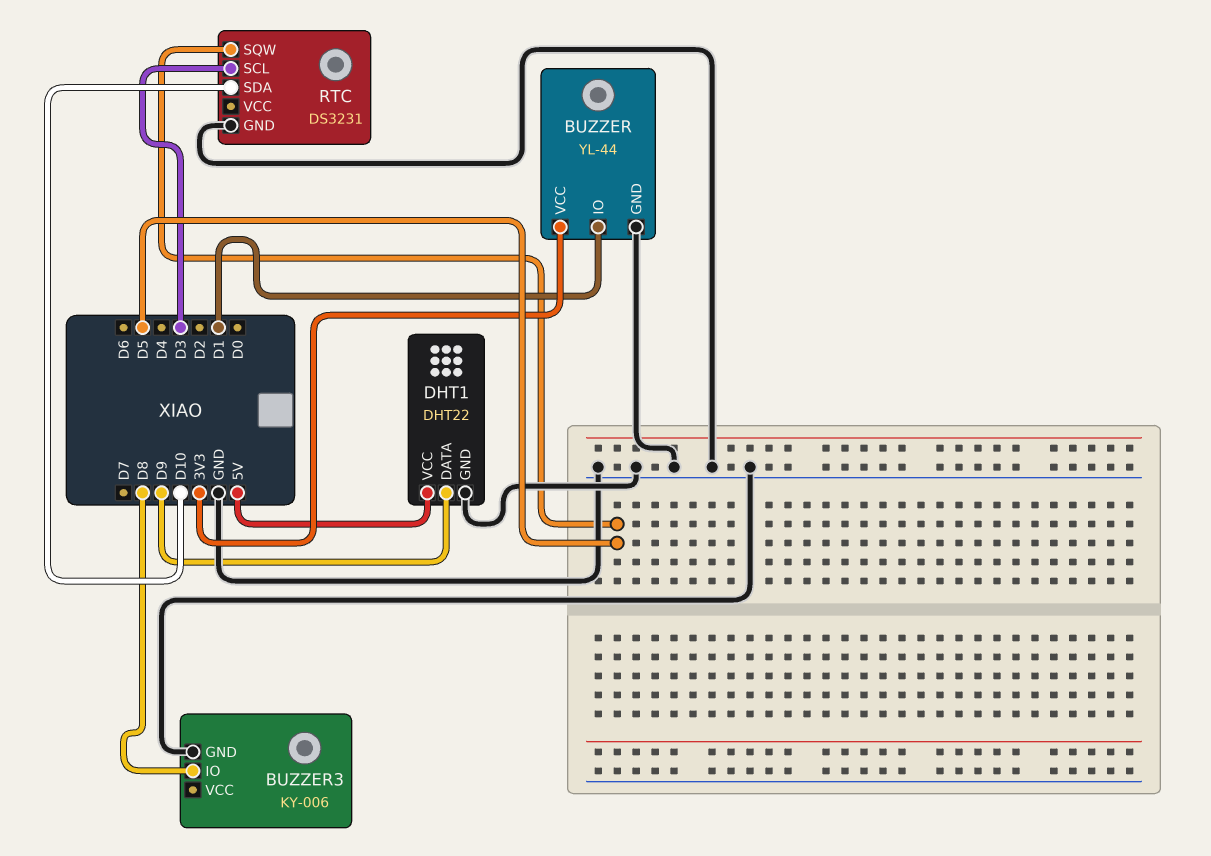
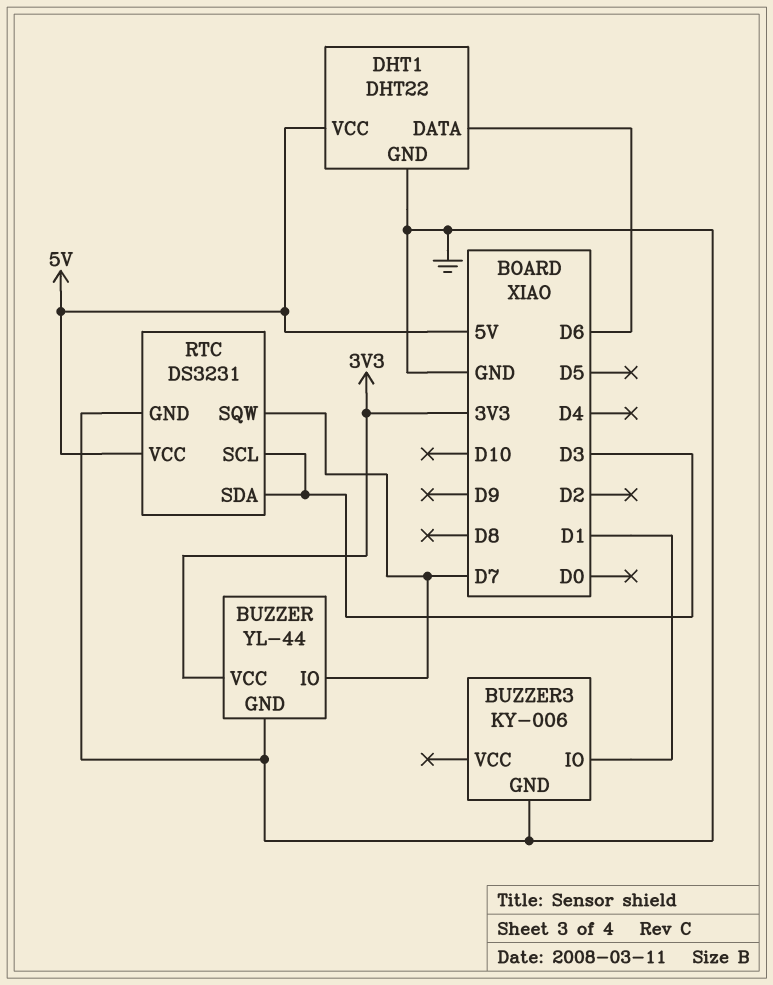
BUZZER pin IO: D1 -> D7
BUZZER3 pin IO: D8 -> D1
DHT1 pin DATA: D9 -> D6
RTC pin SDA: D10 -> D3
RTC pin SQW: D5 -> D7
RTC pin VCC: none -> 5V

